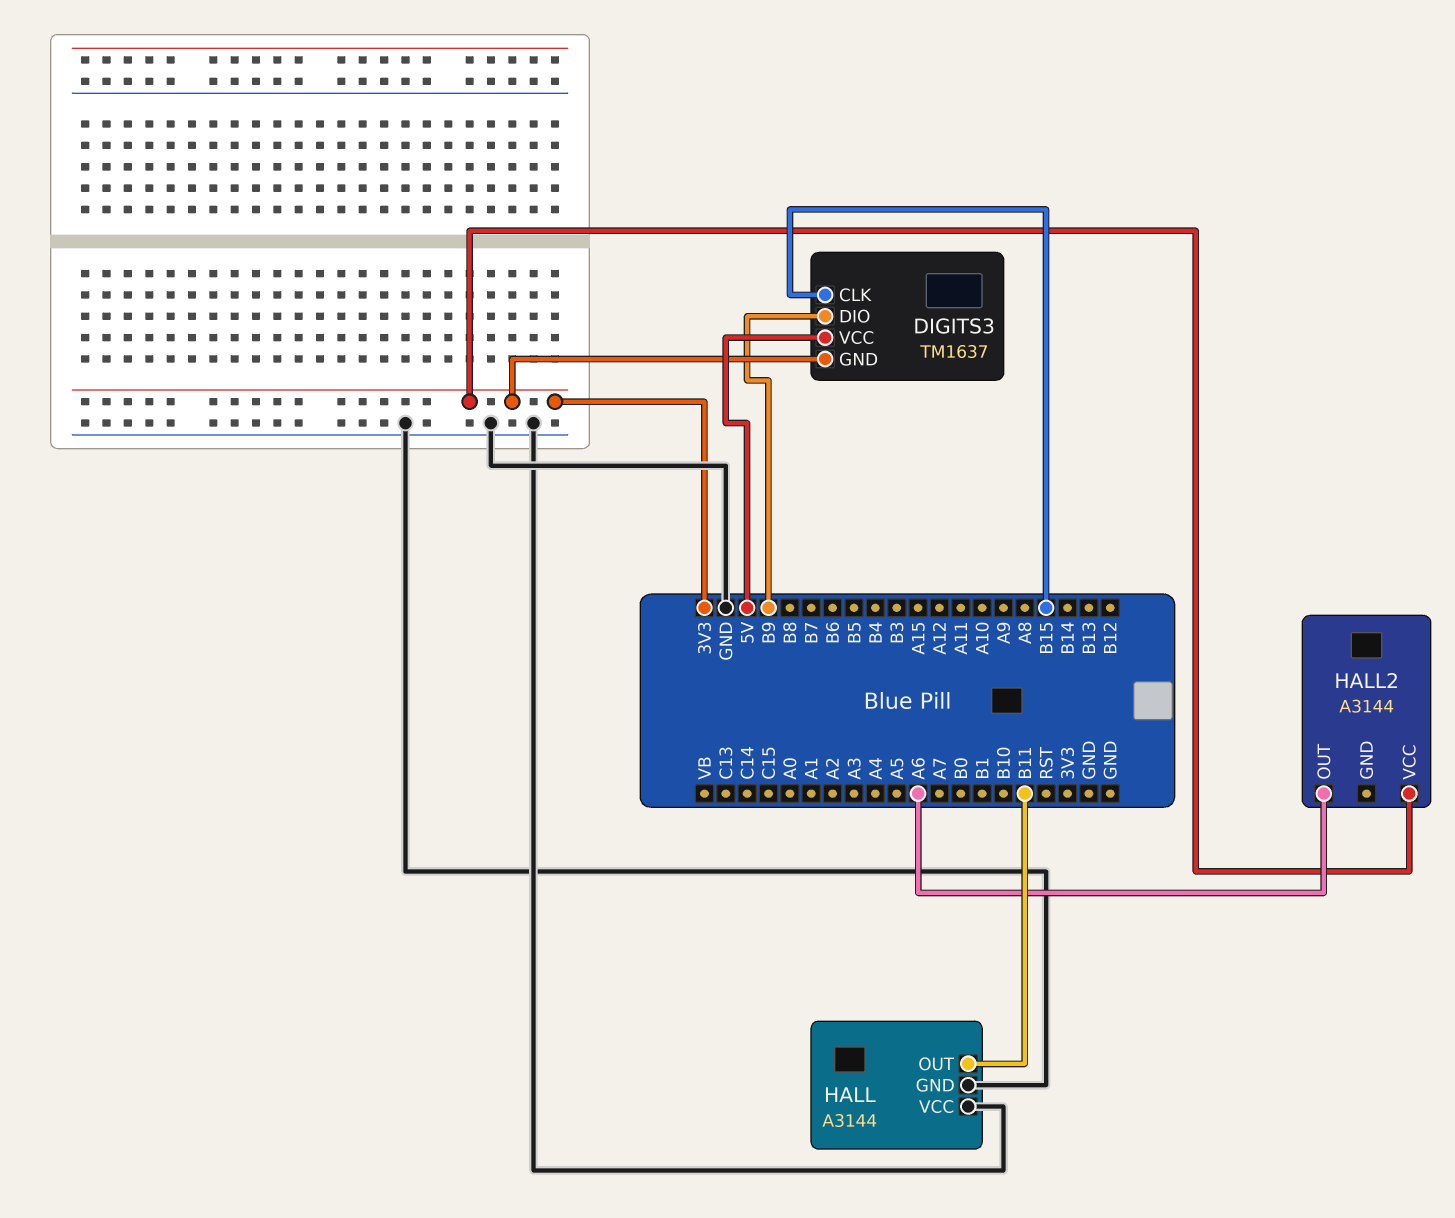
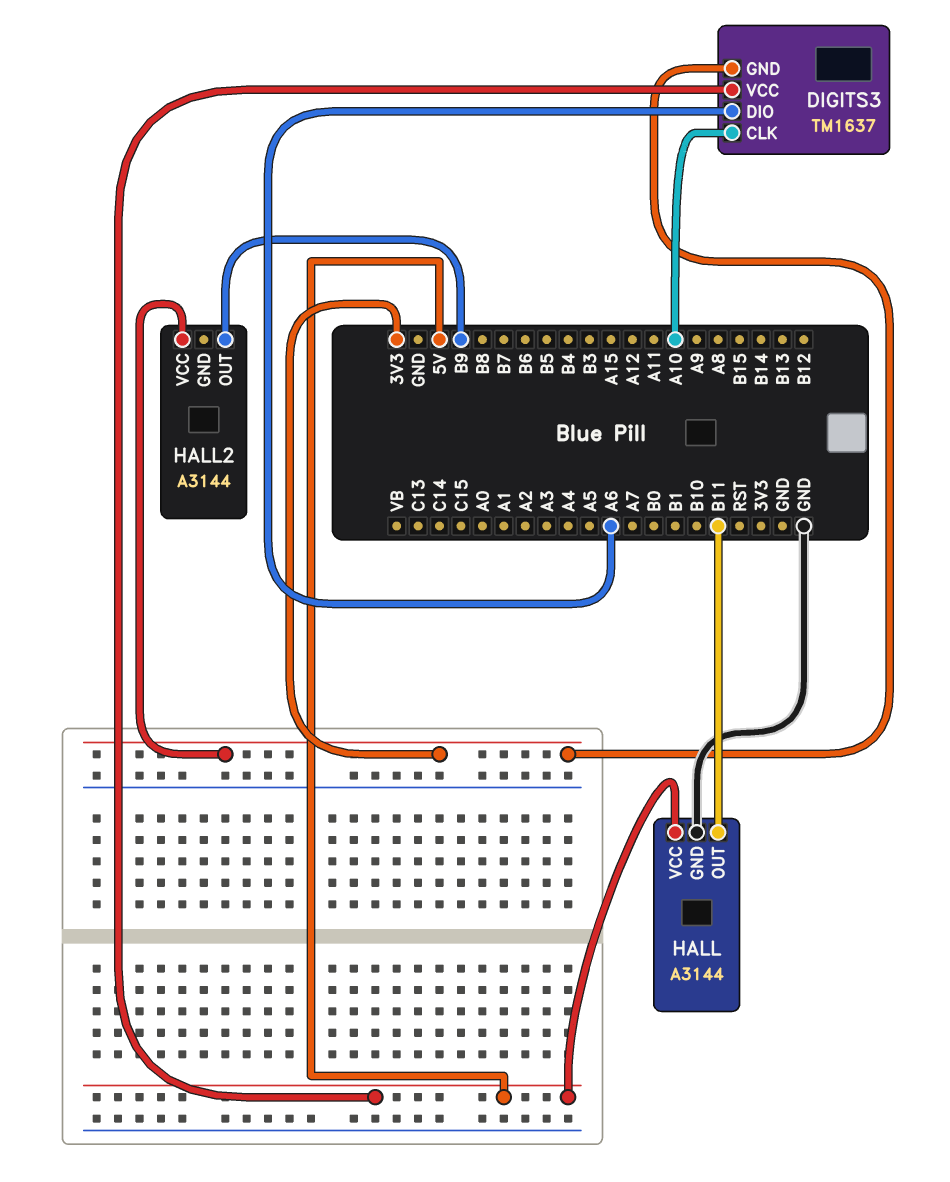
DIGITS3 pin CLK: B15 -> A10
DIGITS3 pin DIO: B9 -> A6
HALL pin VCC: GND -> 5V
HALL2 pin OUT: A6 -> B9

